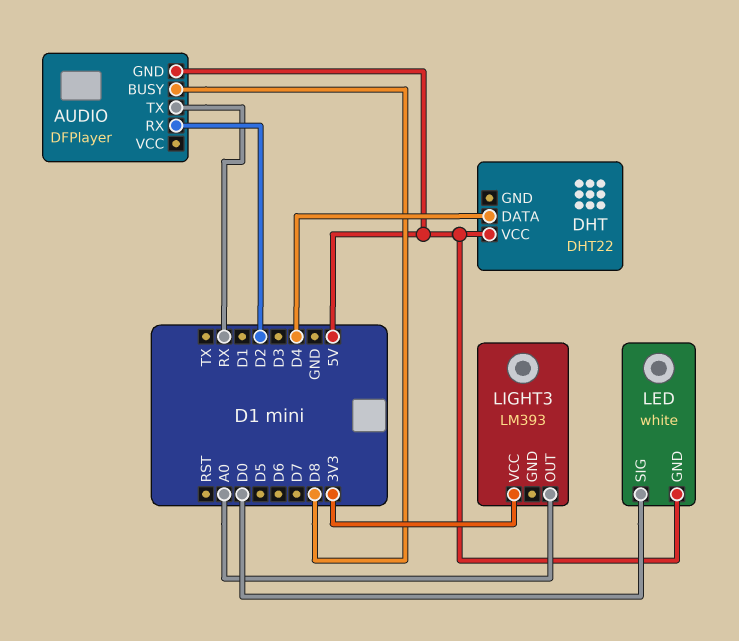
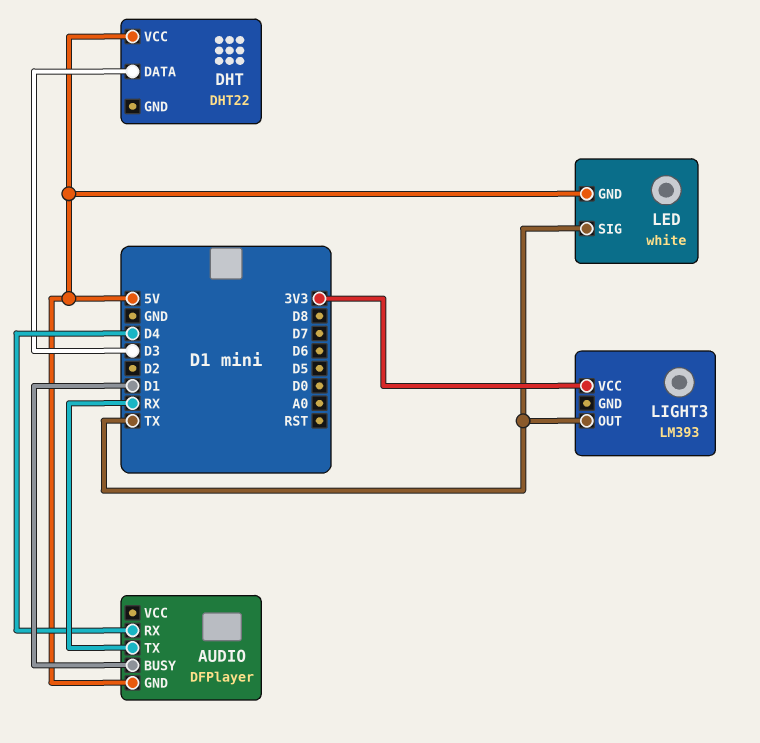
AUDIO pin BUSY: D8 -> D1
AUDIO pin RX: D2 -> D4
DHT pin DATA: D4 -> D3
LED pin SIG: D0 -> TX
LIGHT3 pin OUT: A0 -> TX

